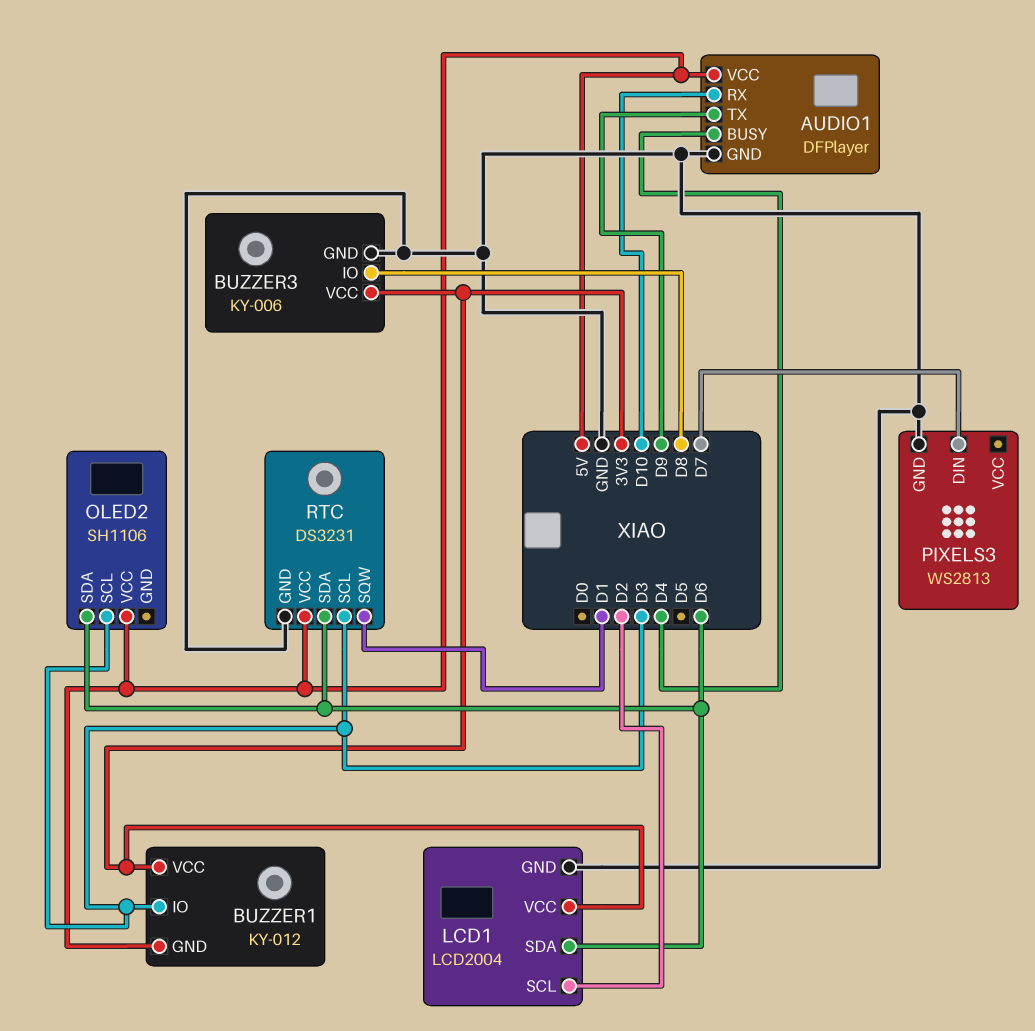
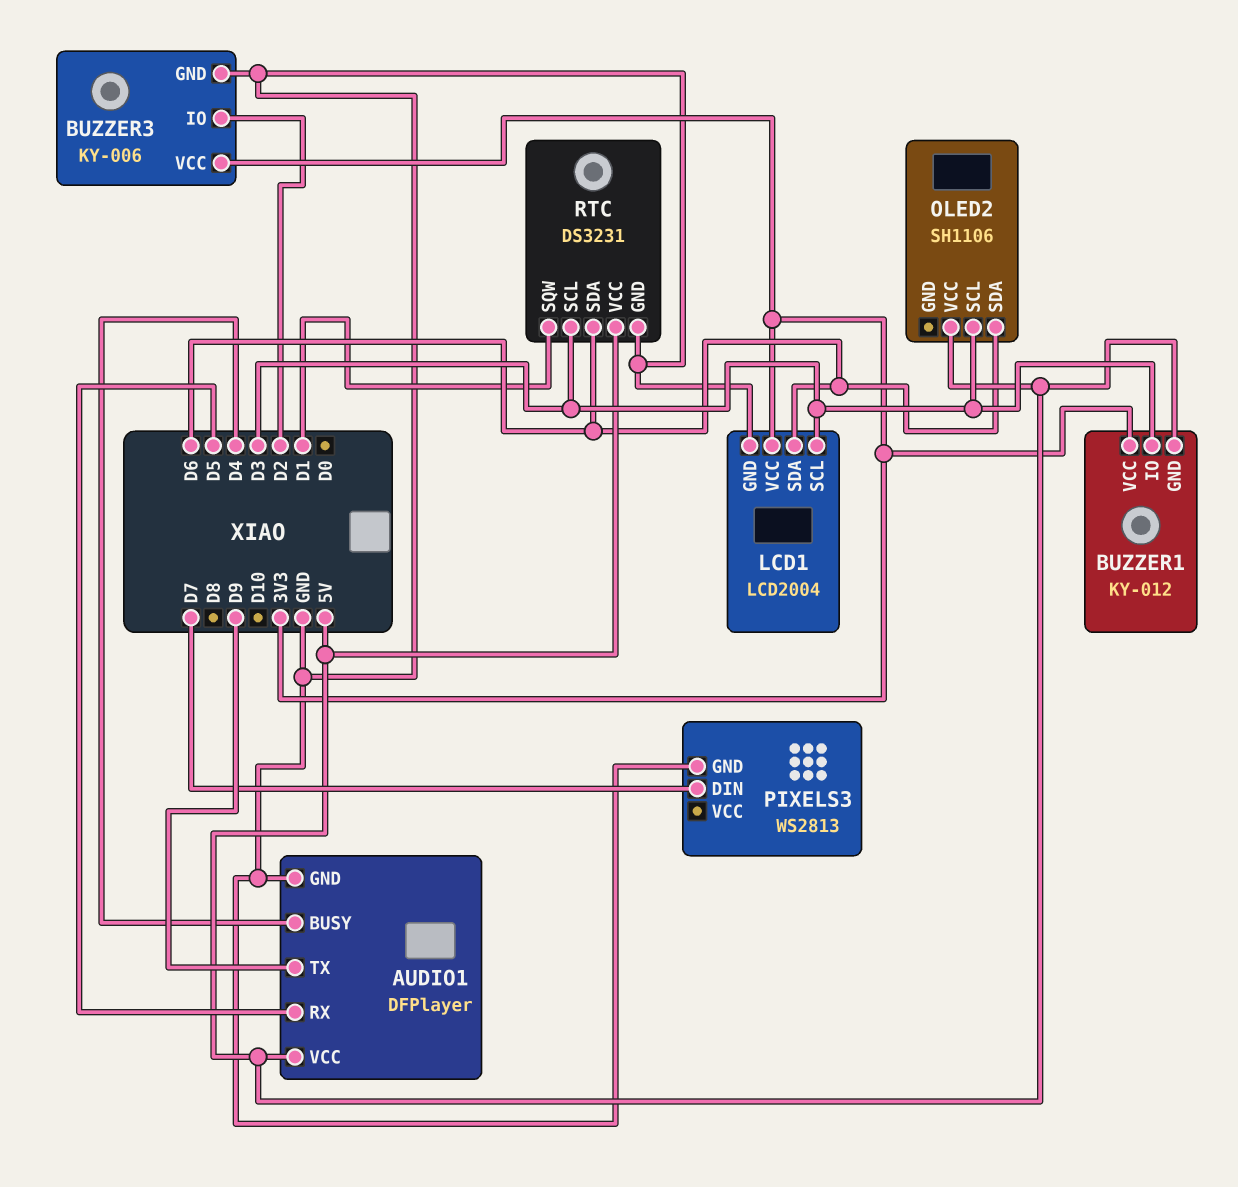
AUDIO1 pin RX: D10 -> D5
BUZZER3 pin IO: D8 -> D2
LCD1 pin SCL: D2 -> D3

